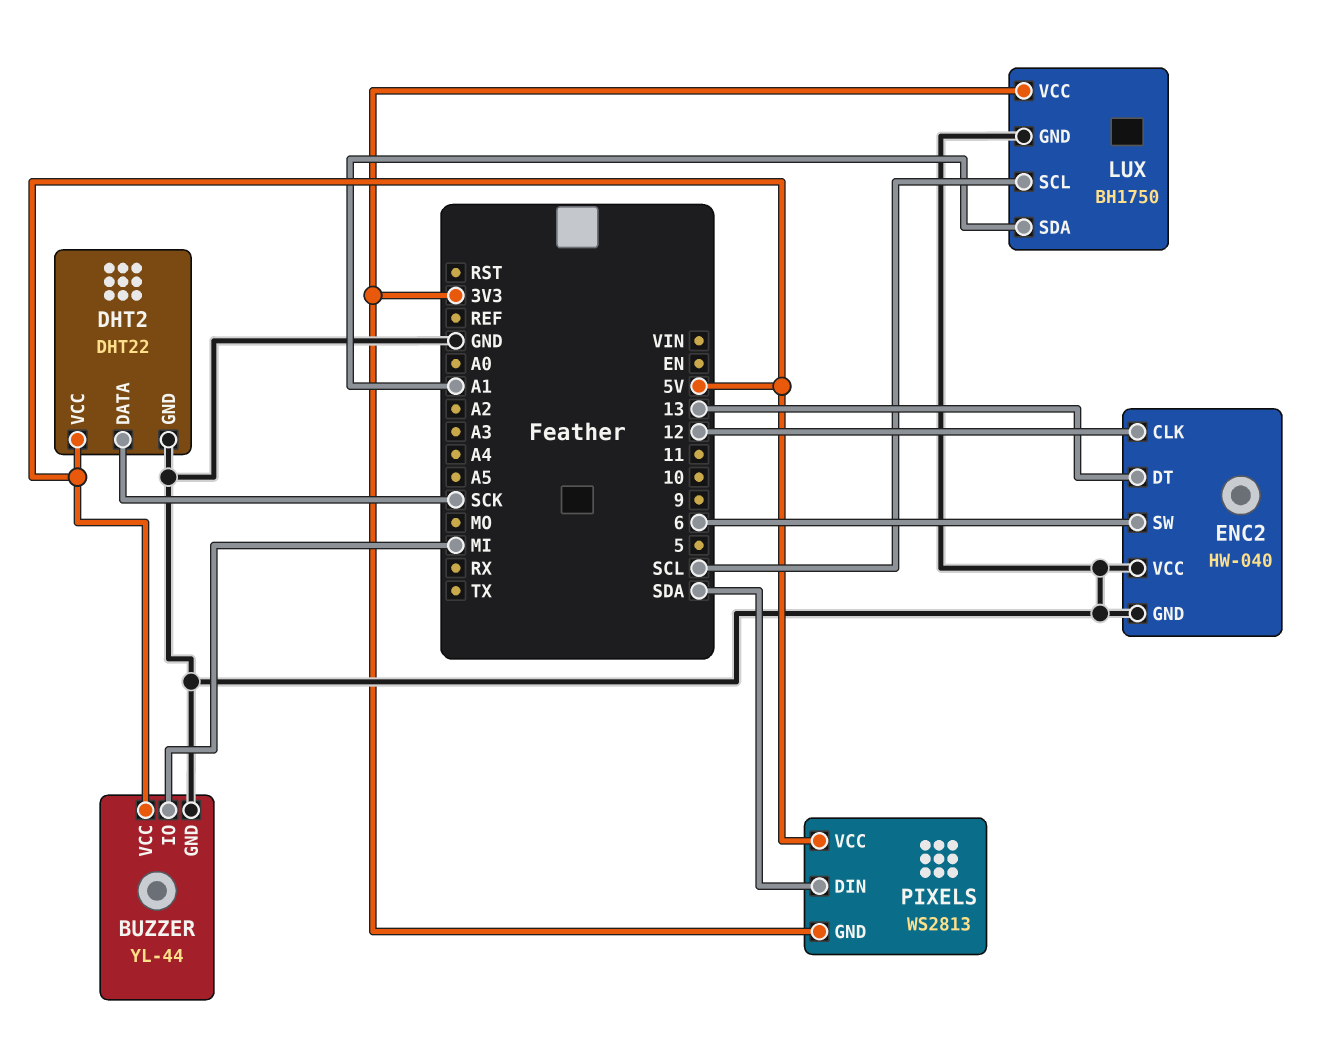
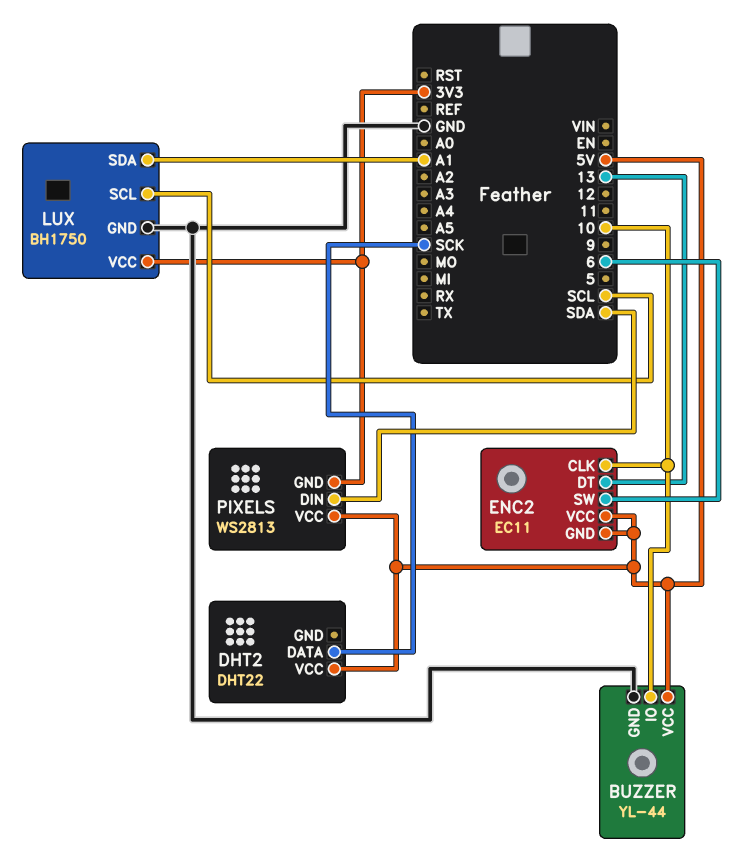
BUZZER pin IO: MI -> 10
DHT2 pin GND: GND -> none
ENC2: HW-040 -> EC11
ENC2 pin CLK: 12 -> 10
ENC2 pin GND: GND -> 5V
ENC2 pin VCC: GND -> 5V

